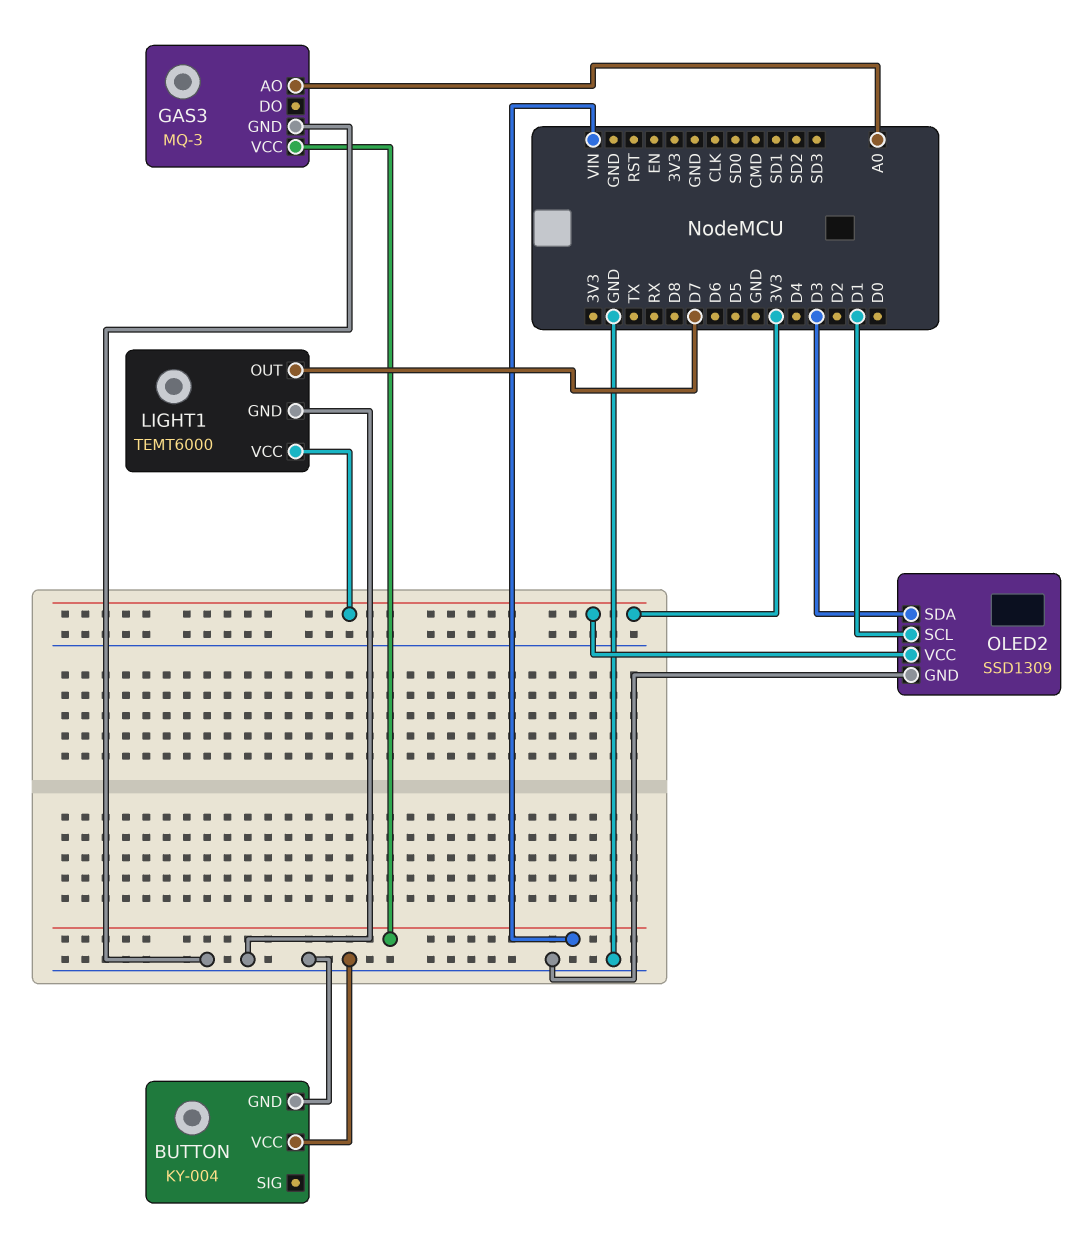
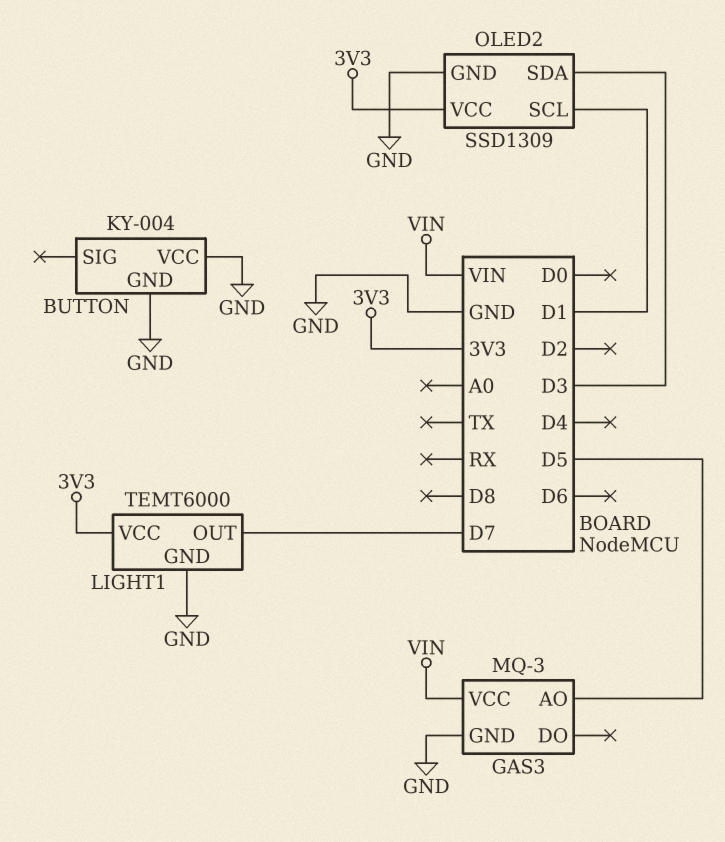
GAS3 pin AO: A0 -> D5

